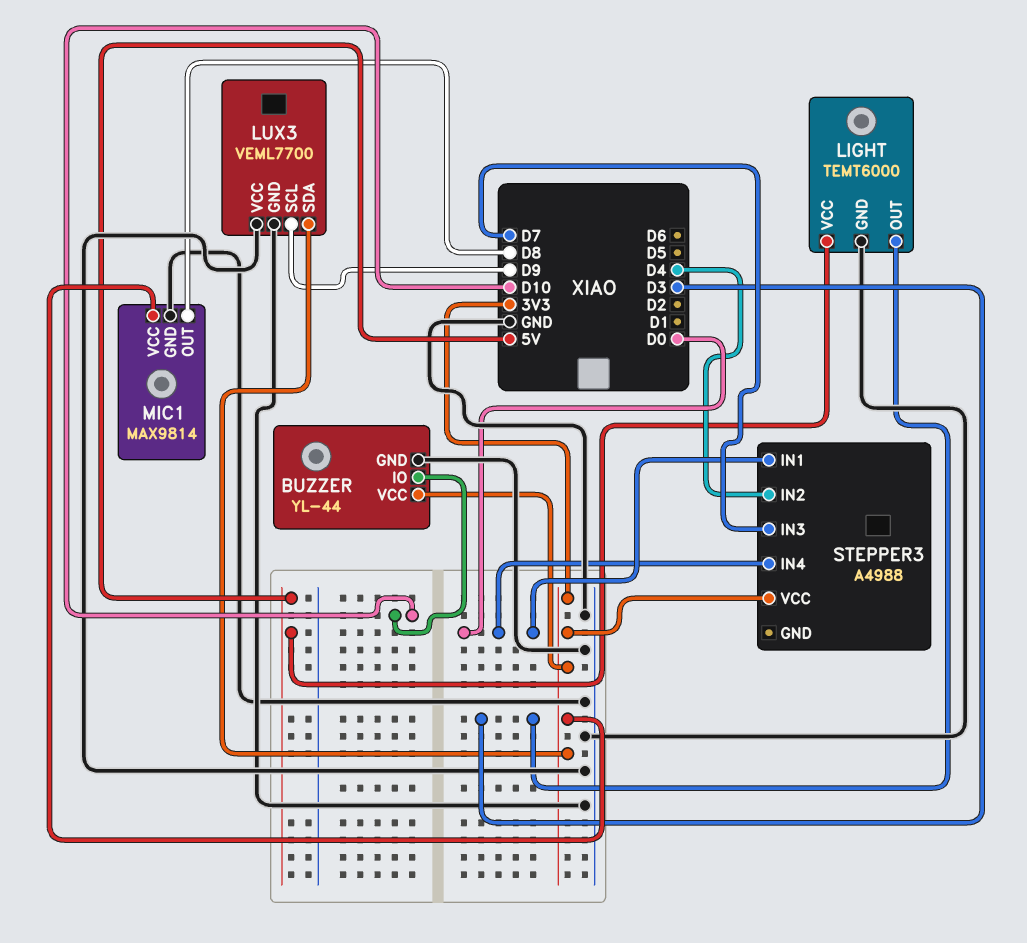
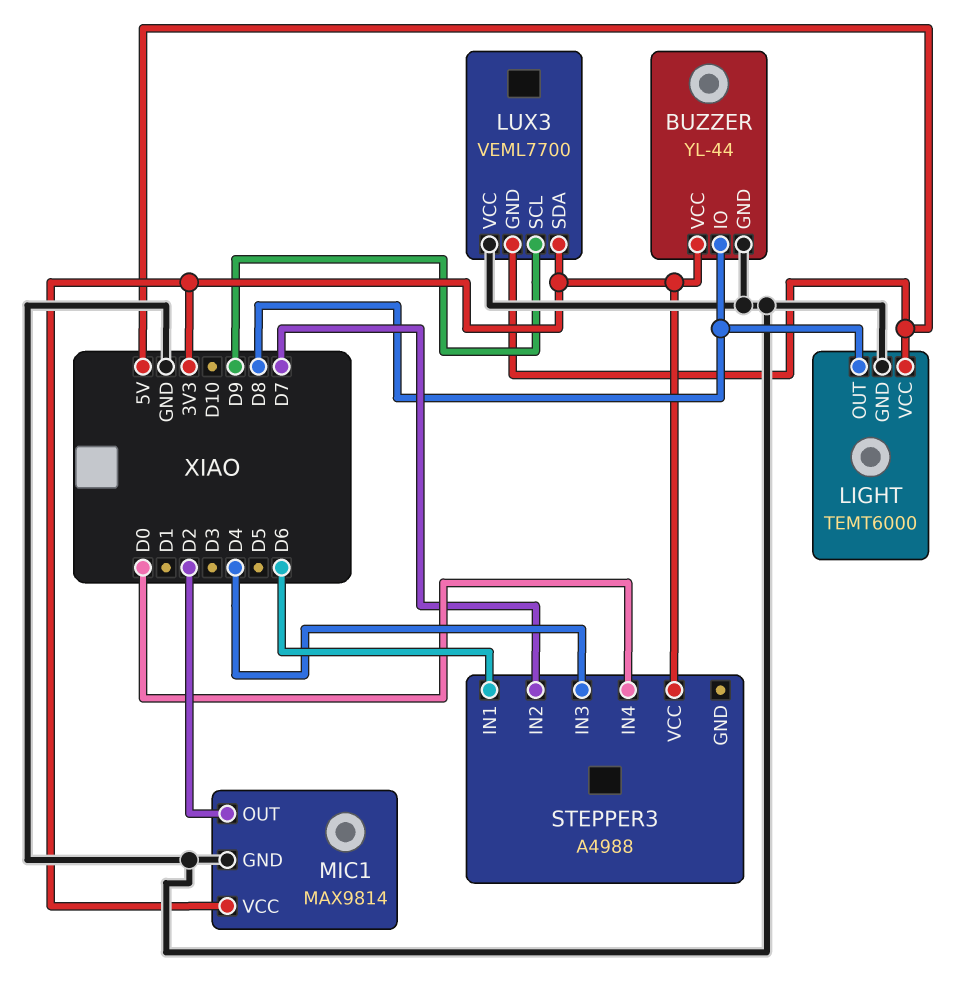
BUZZER pin IO: D10 -> D8
LIGHT pin OUT: D3 -> D8
LUX3 pin GND: GND -> 5V
MIC1 pin OUT: D8 -> D2
STEPPER3 pin IN1: D0 -> D6
STEPPER3 pin IN2: D4 -> D7
STEPPER3 pin IN3: D7 -> D4

